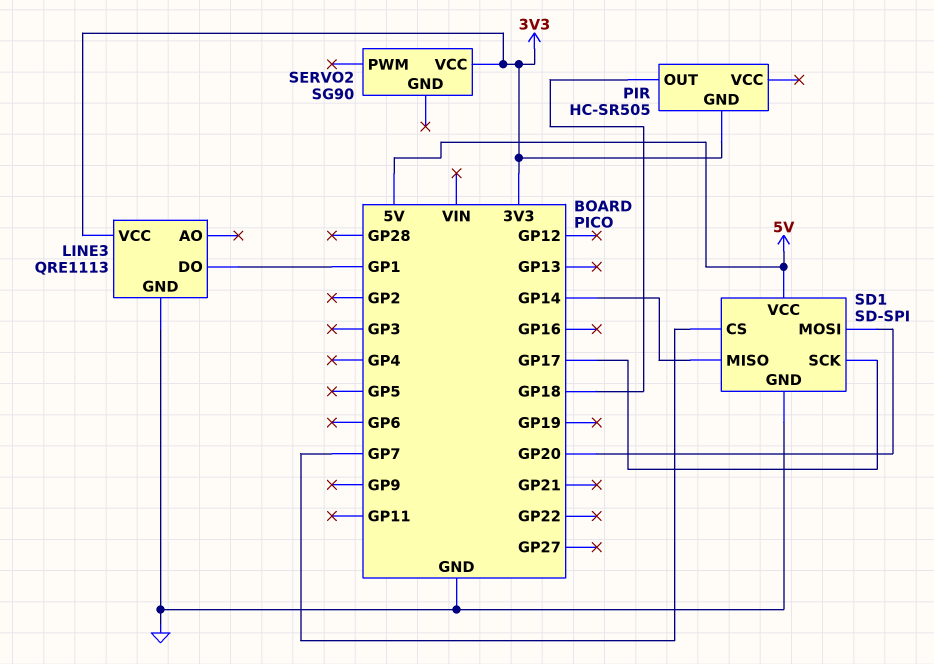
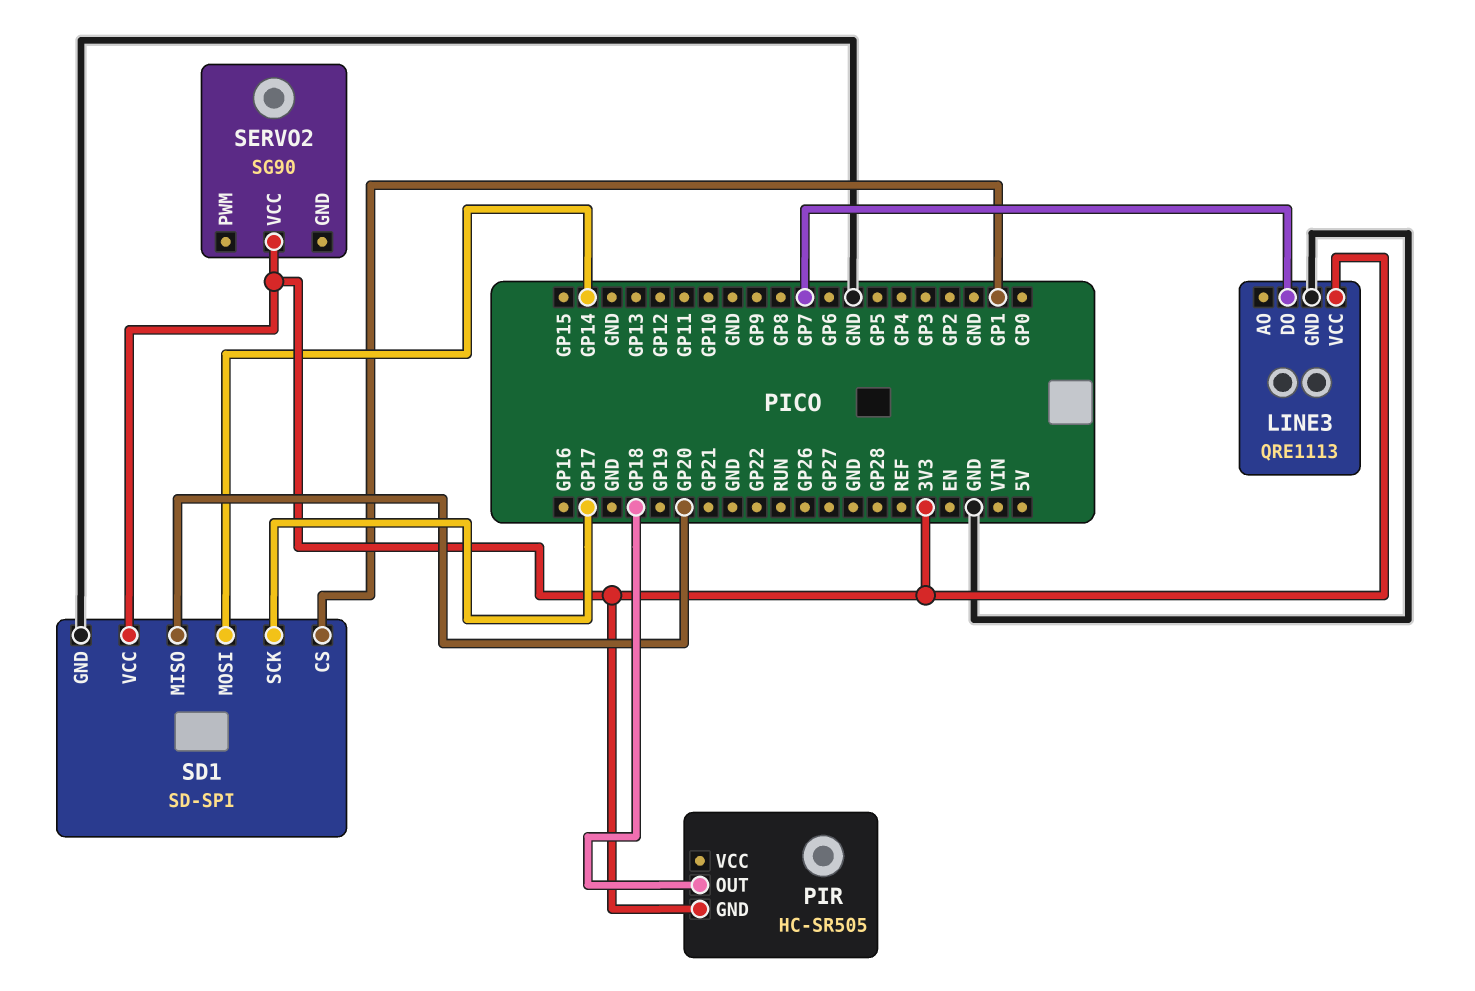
LINE3 pin DO: GP1 -> GP7
SD1 pin CS: GP7 -> GP1
SD1 pin MISO: GP14 -> GP20
SD1 pin MOSI: GP20 -> GP14
SD1 pin VCC: 5V -> 3V3

